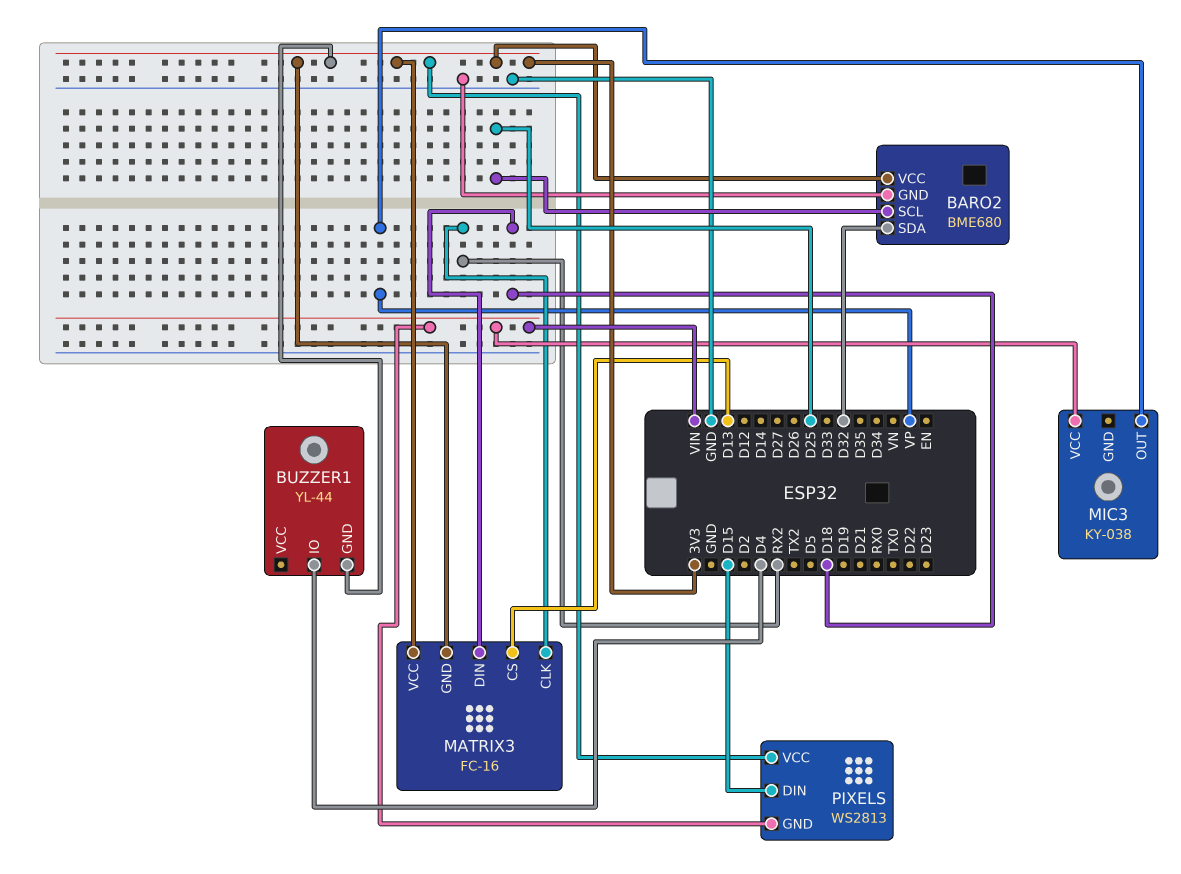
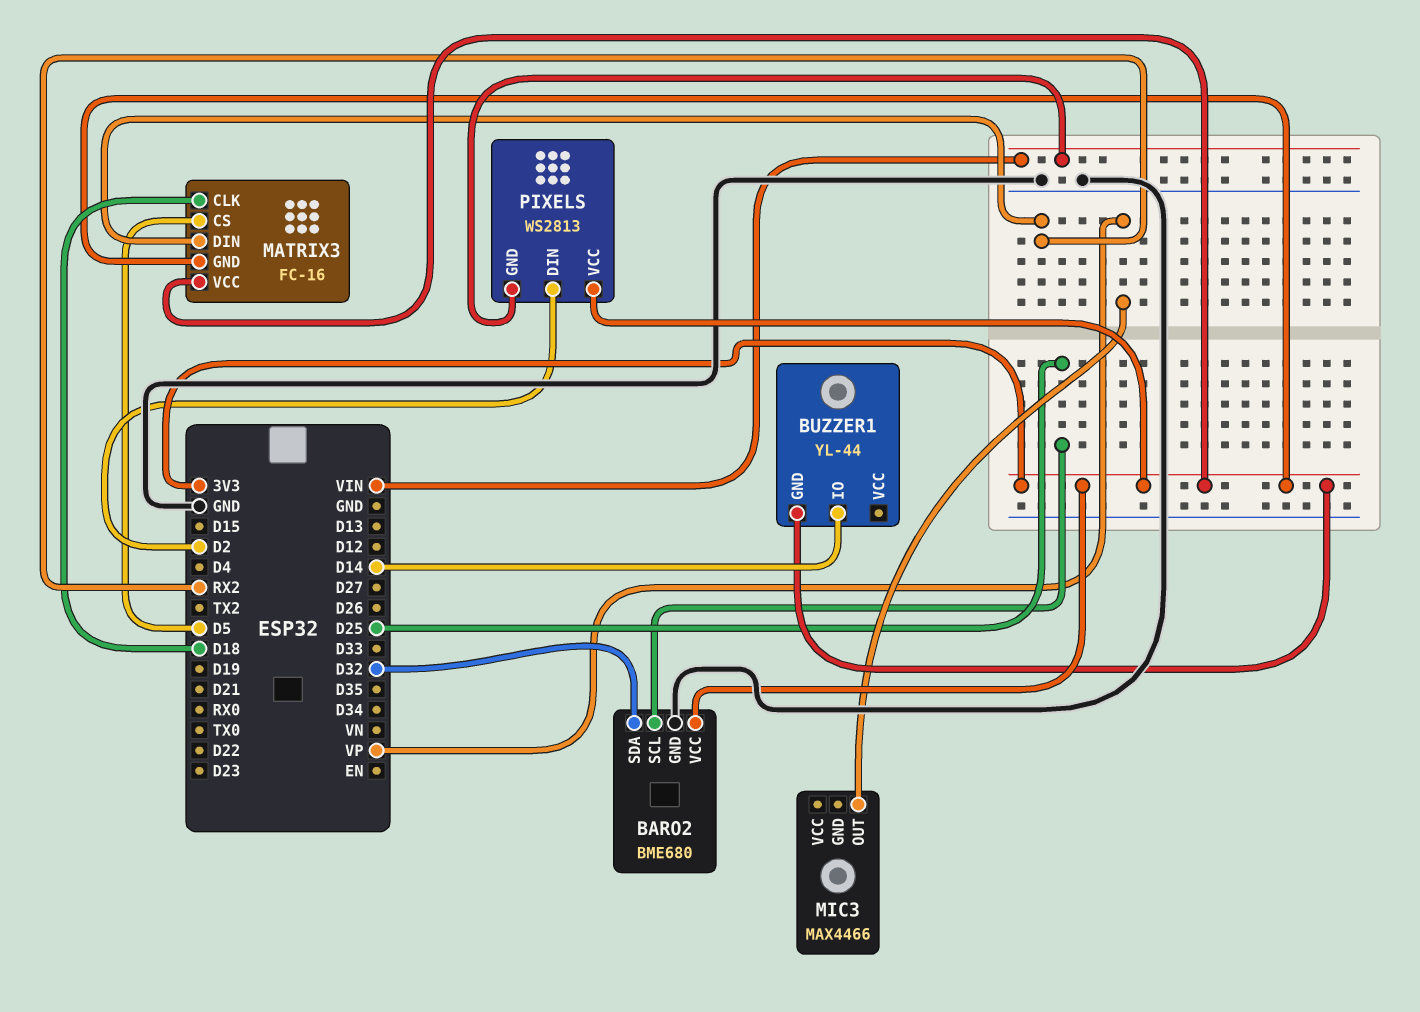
BUZZER1 pin IO: D4 -> D14
MATRIX3 pin CLK: RX2 -> D18
MATRIX3 pin CS: D13 -> D5
MATRIX3 pin DIN: D18 -> RX2
MIC3: KY-038 -> MAX4466
MIC3 pin VCC: VIN -> none
PIXELS pin DIN: D15 -> D2

